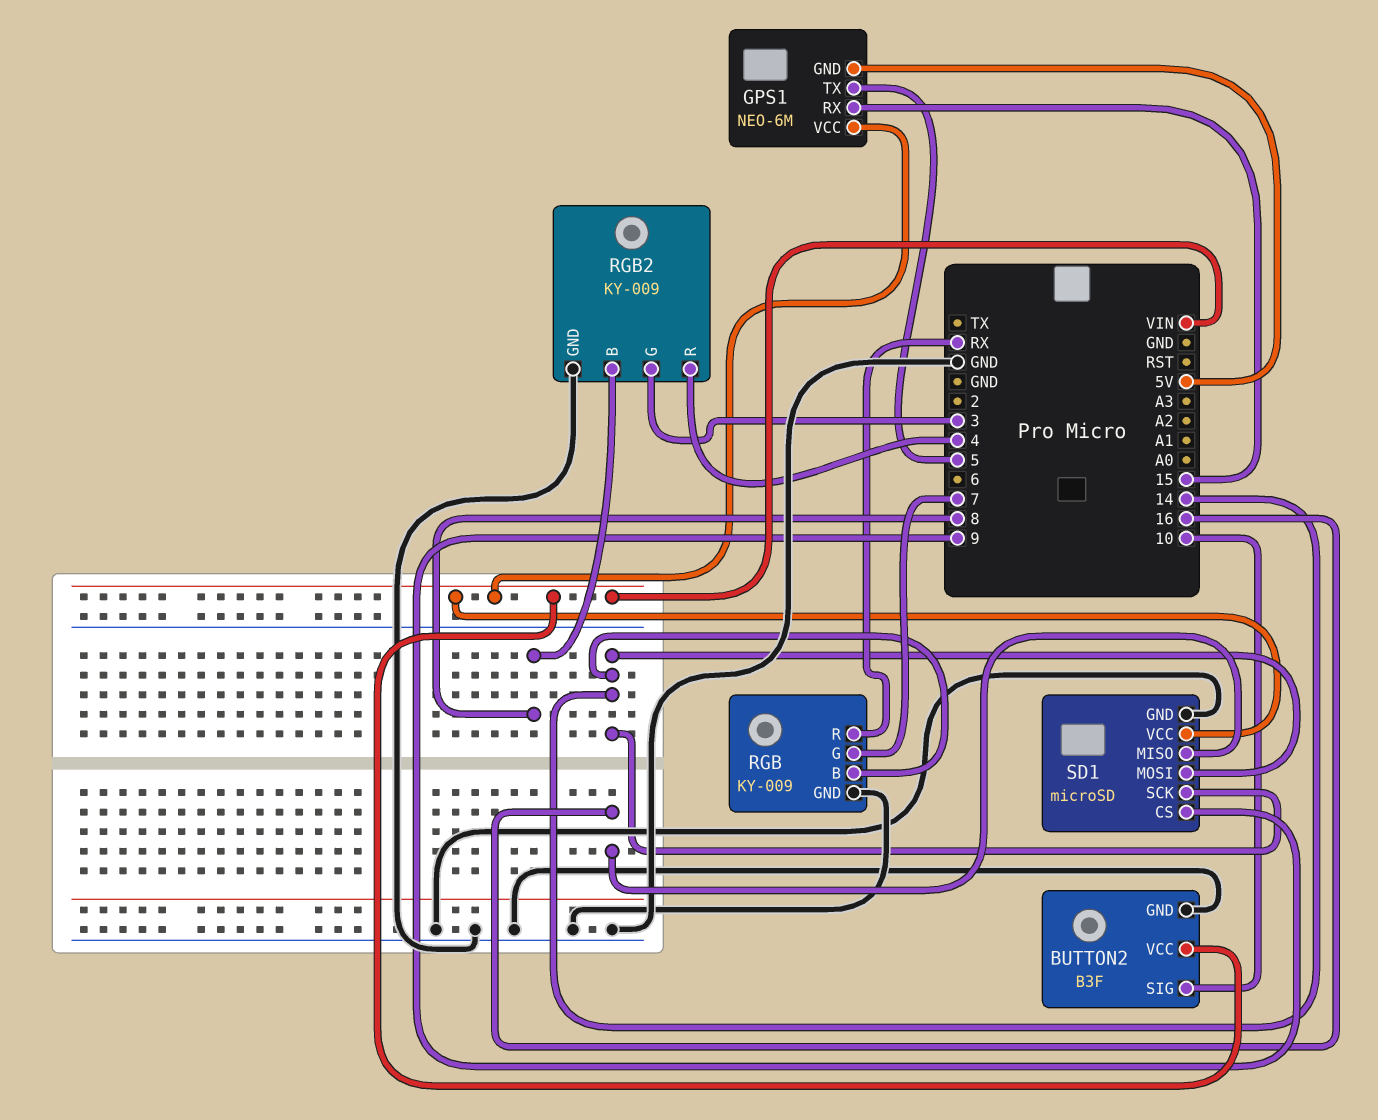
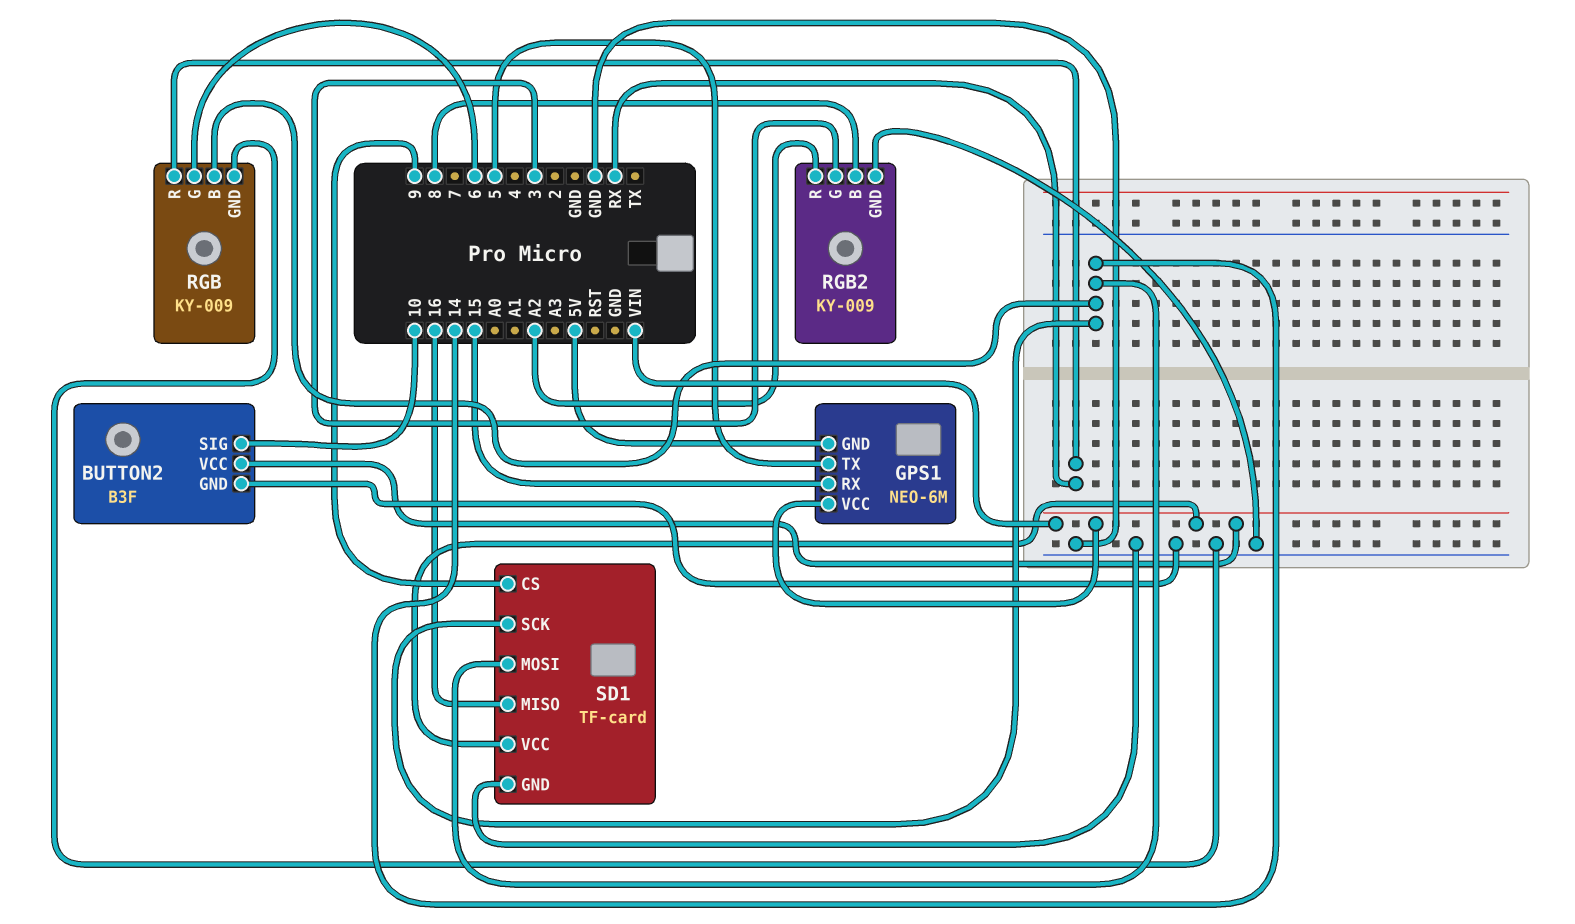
RGB pin G: 7 -> 6
RGB2 pin R: 4 -> A2
SD1: microSD -> TF-card

